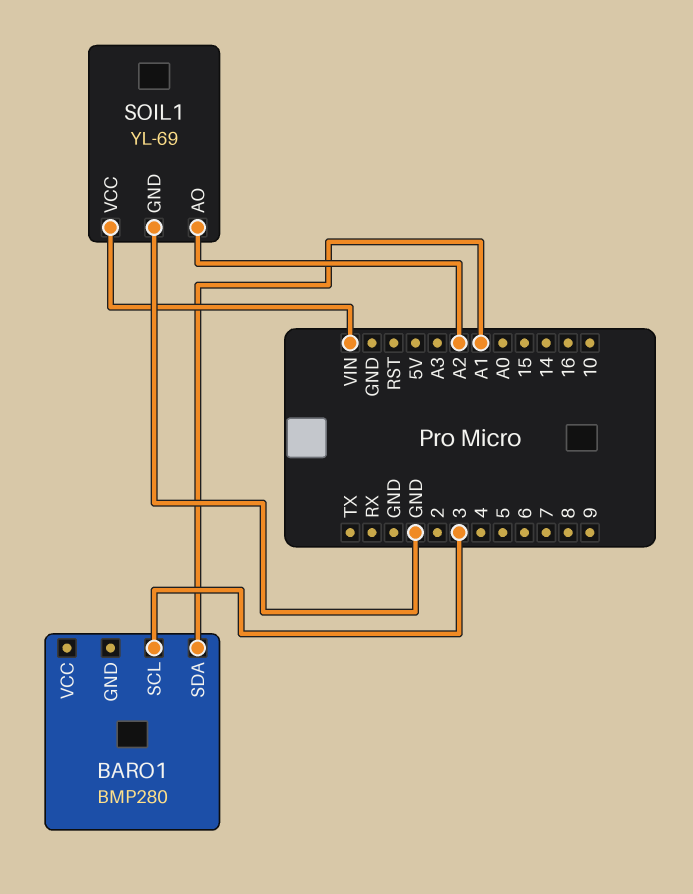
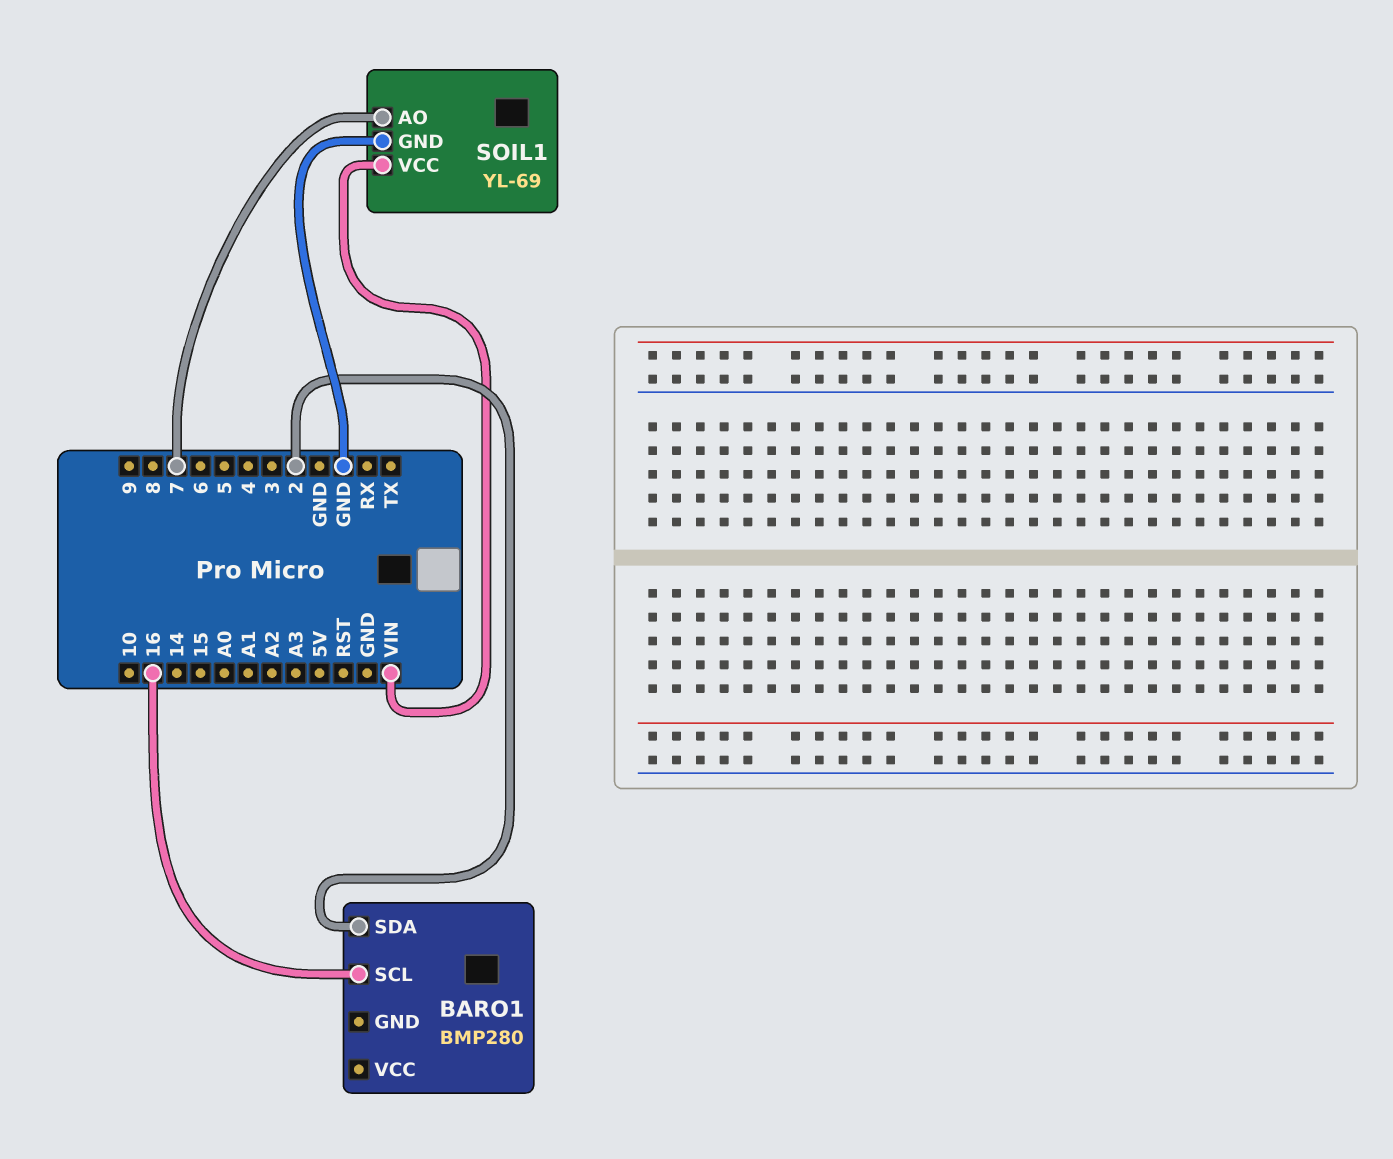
BARO1 pin SCL: 3 -> 16
BARO1 pin SDA: A1 -> 2
SOIL1 pin AO: A2 -> 7

